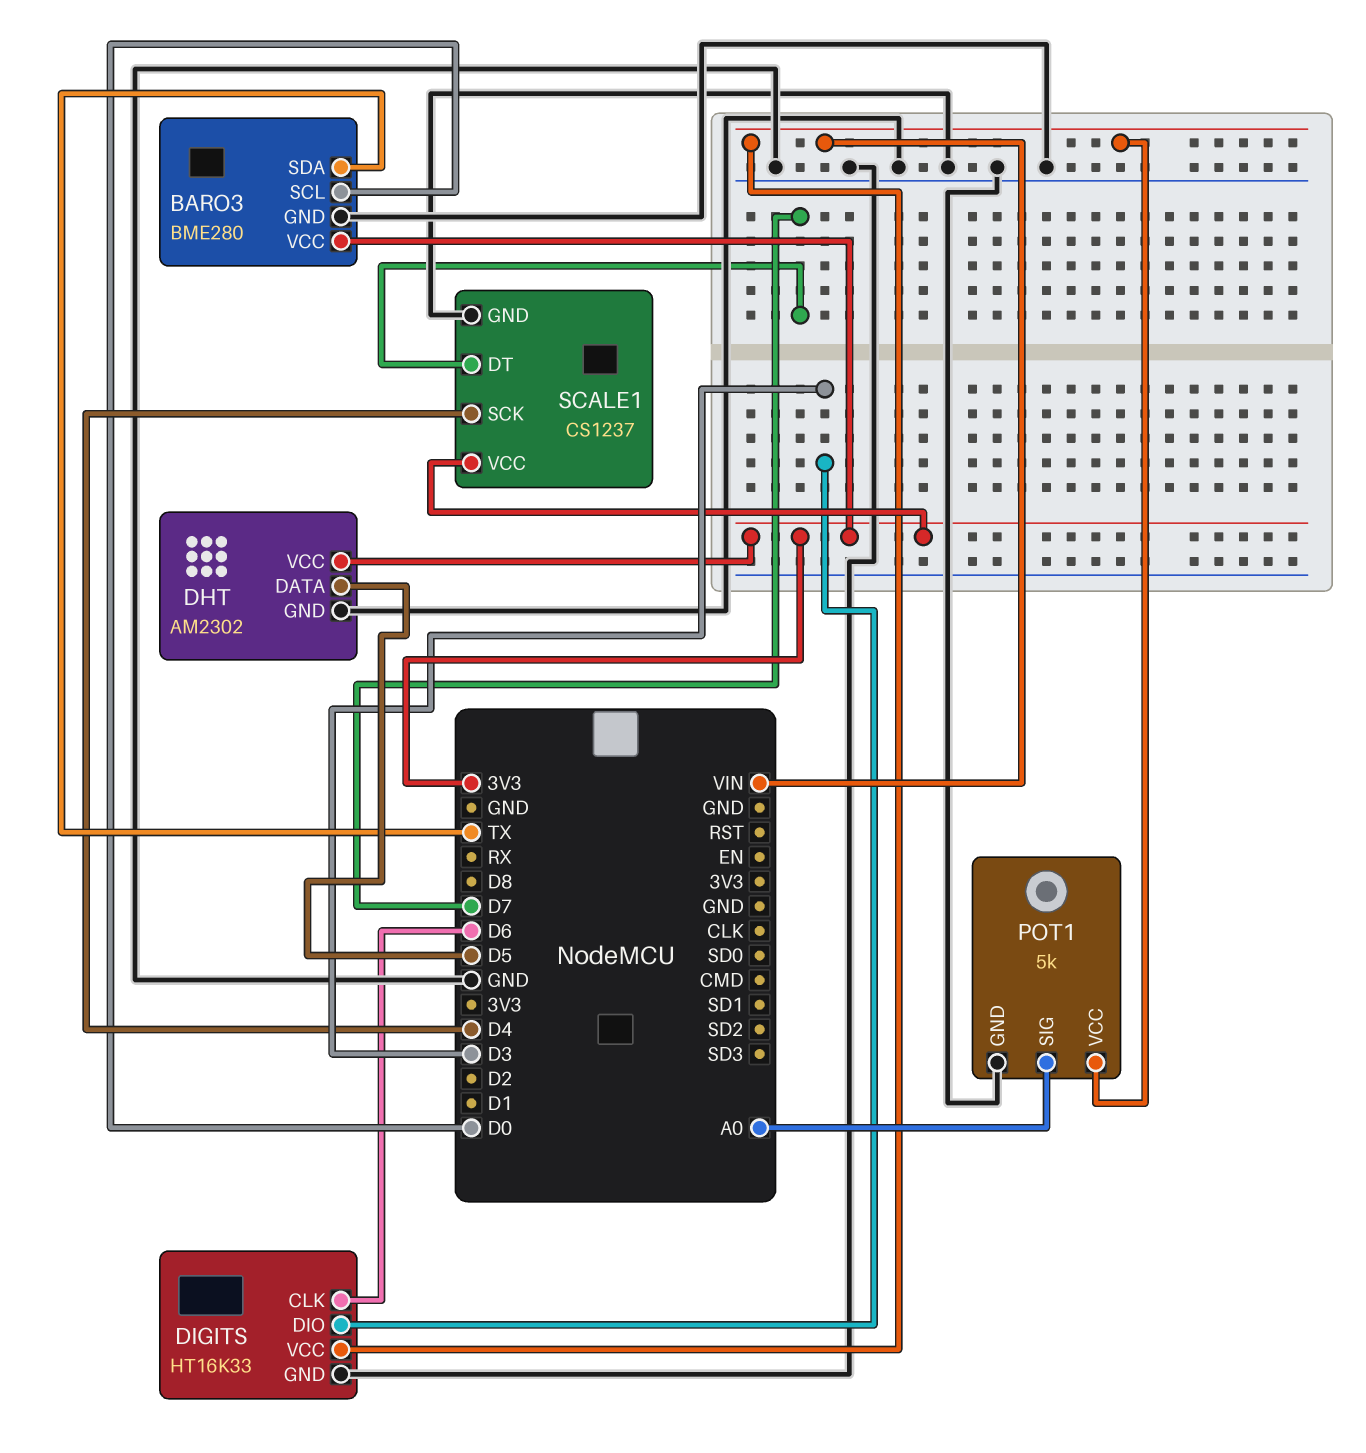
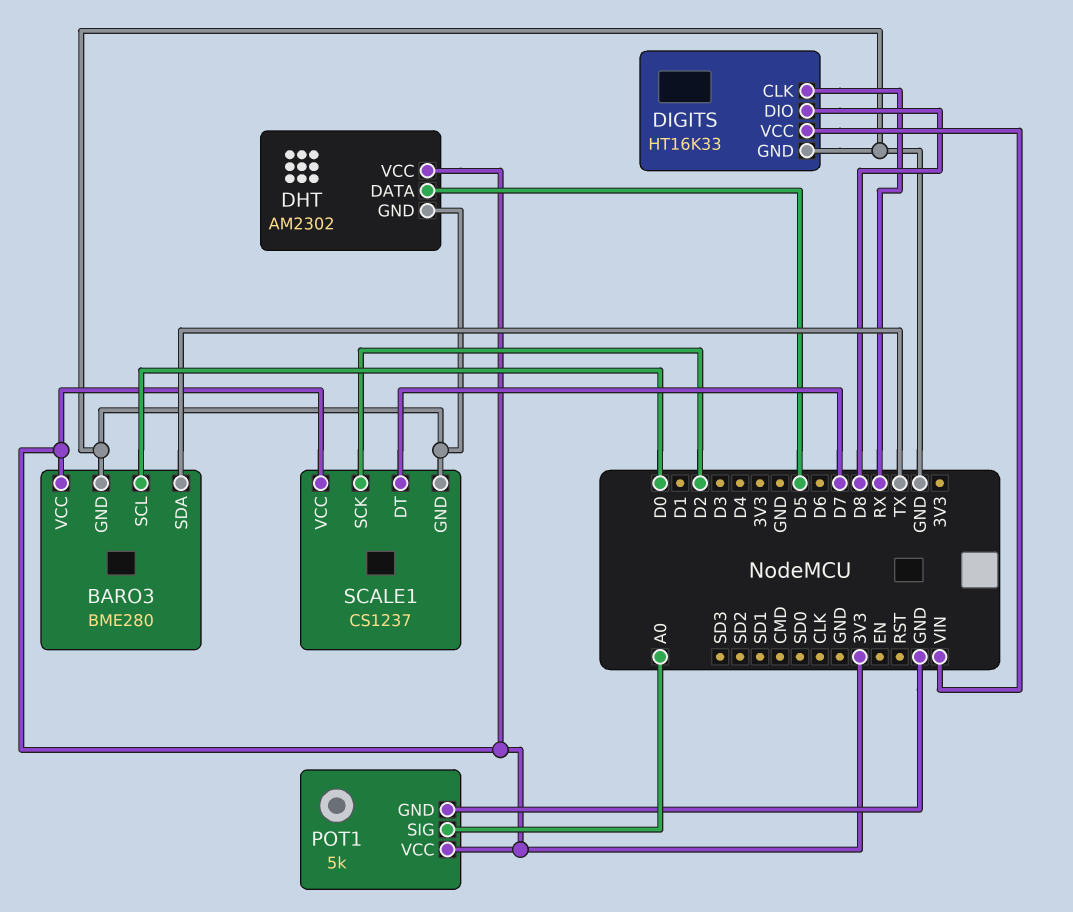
DIGITS pin CLK: D6 -> RX
DIGITS pin DIO: D3 -> D8
POT1 pin VCC: VIN -> 3V3
SCALE1 pin SCK: D4 -> D2

